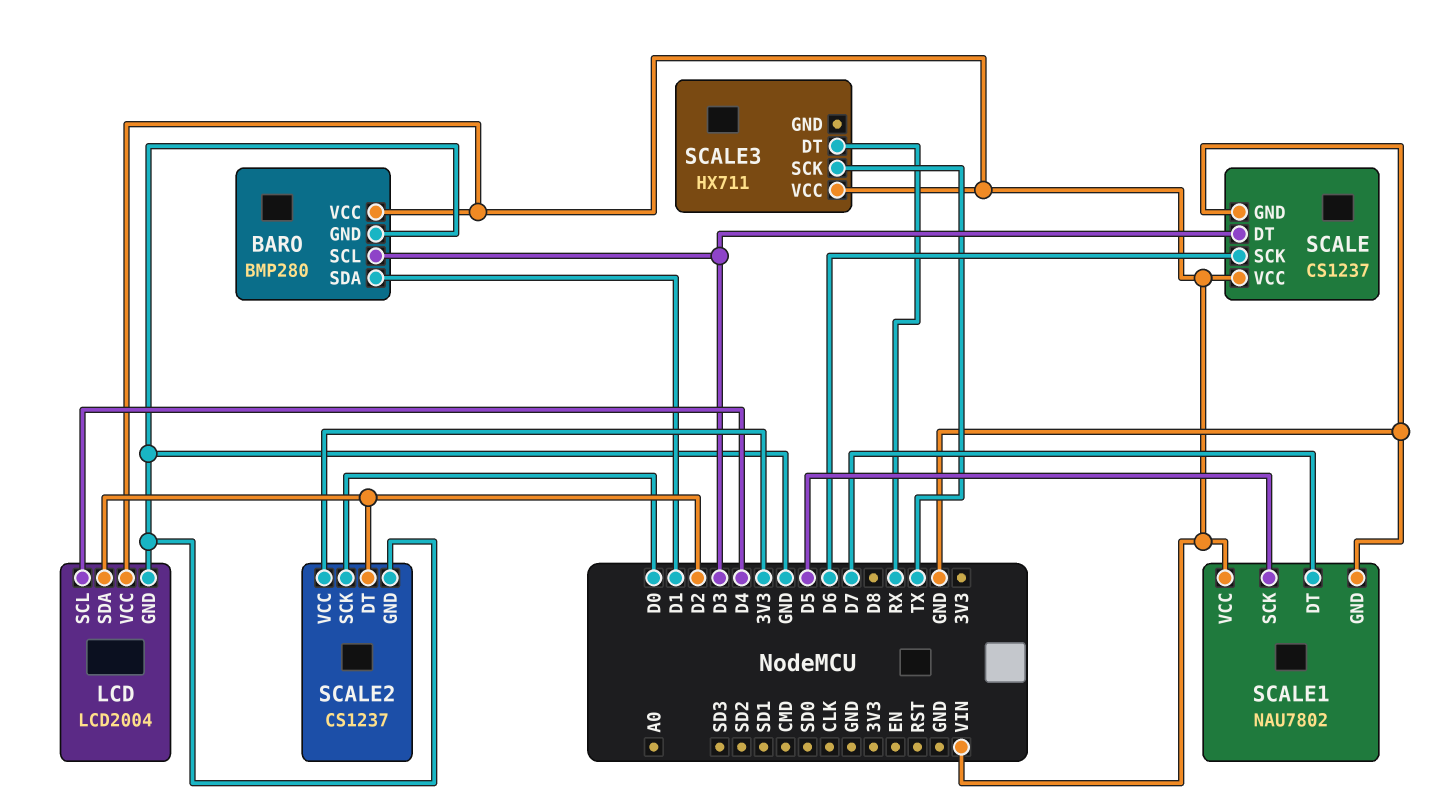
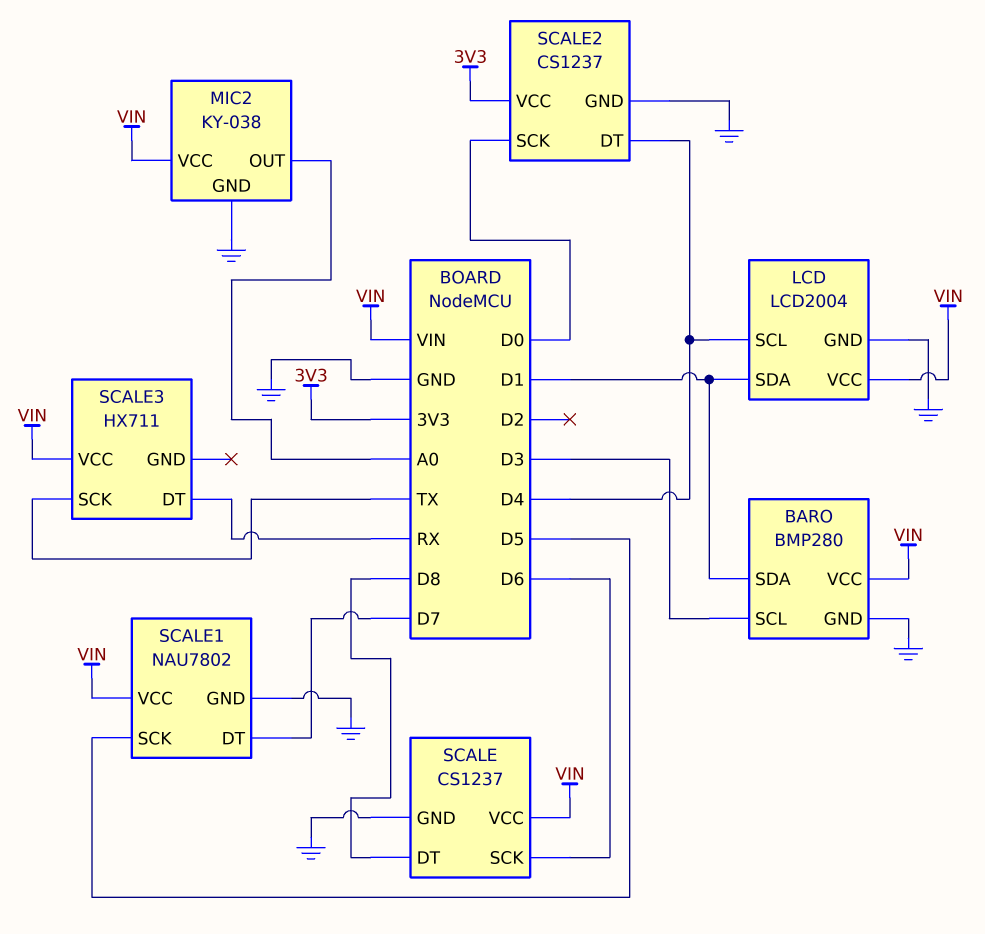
LCD pin SDA: D2 -> D1
MIC2: none -> KY-038
MIC2 pin GND: none -> GND
MIC2 pin OUT: none -> A0
MIC2 pin VCC: none -> VIN
SCALE pin DT: D3 -> D8
SCALE2 pin DT: D2 -> D4

